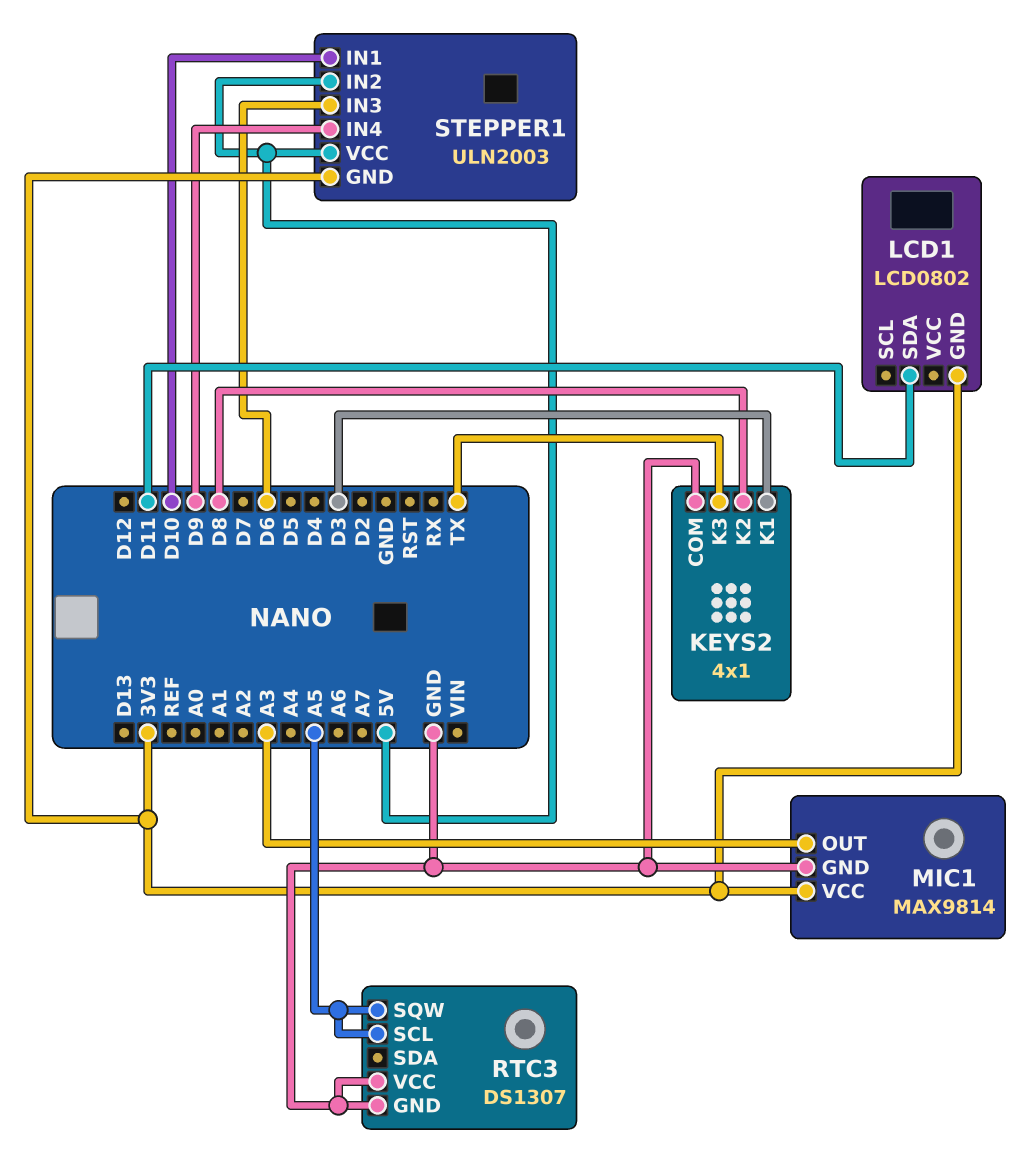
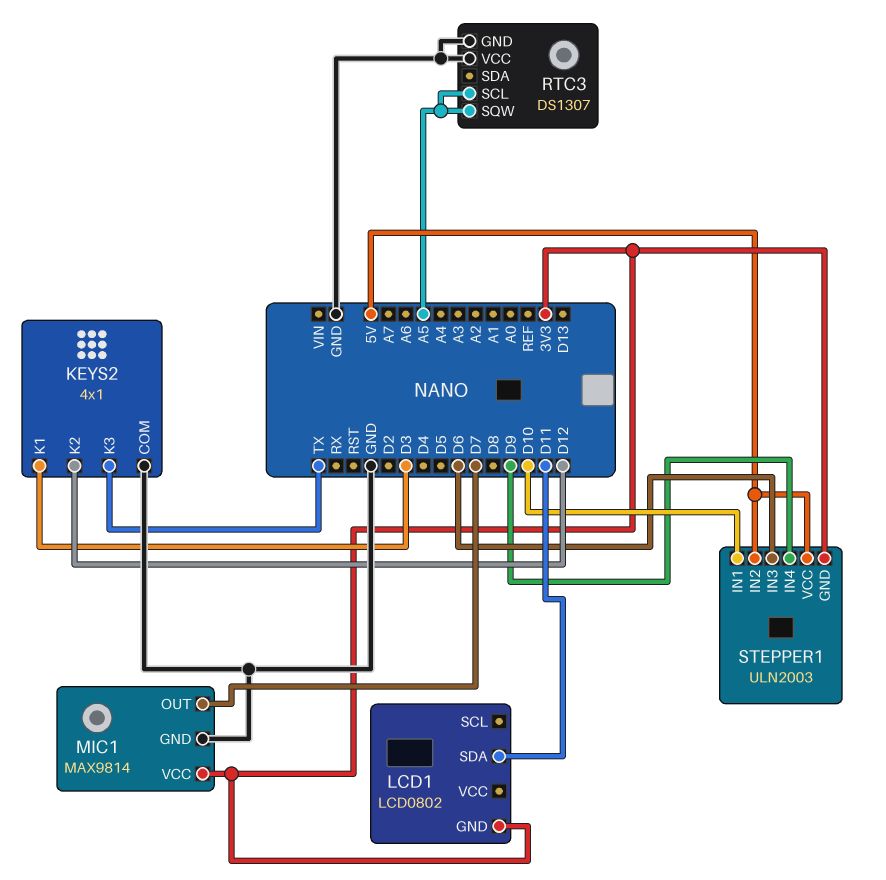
KEYS2 pin K2: D8 -> D12
MIC1 pin OUT: A3 -> D7

